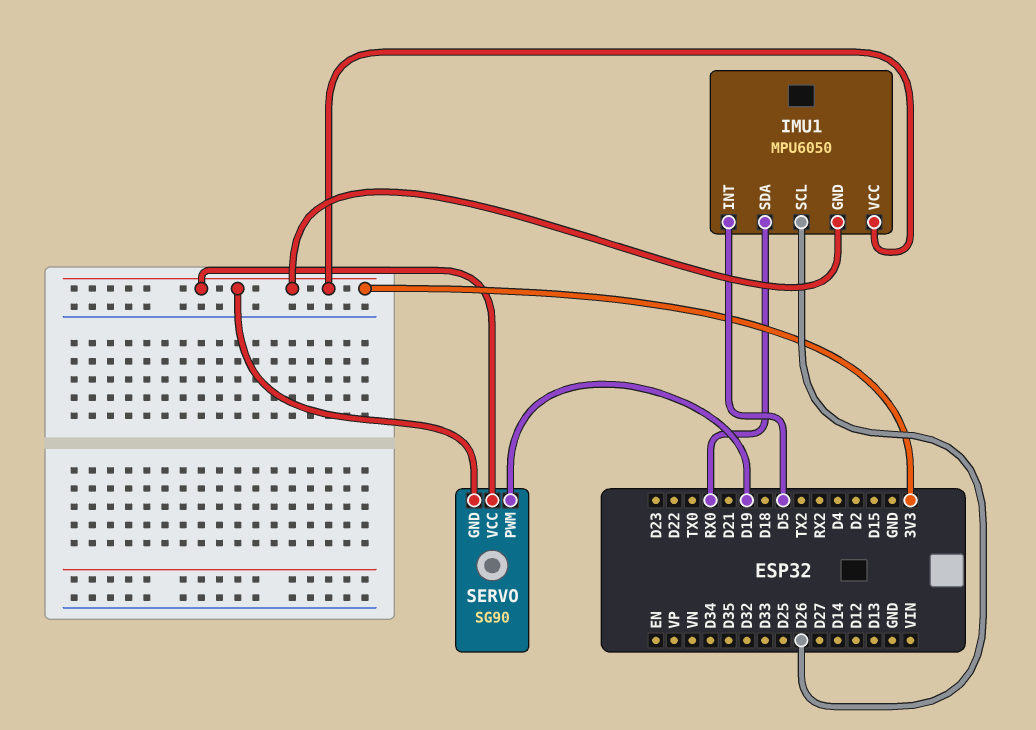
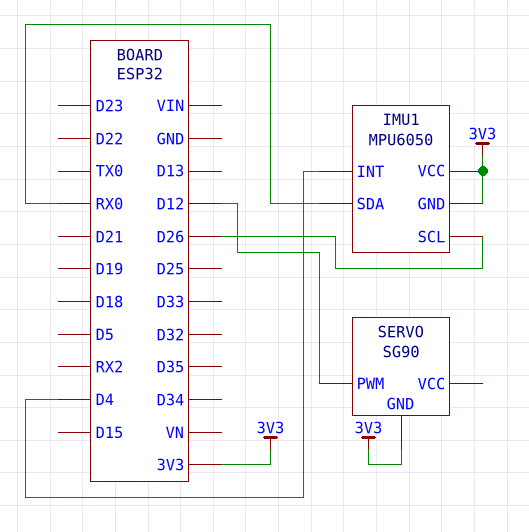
IMU1 pin INT: D5 -> D4
SERVO pin PWM: D19 -> D12
SERVO pin VCC: 3V3 -> none

